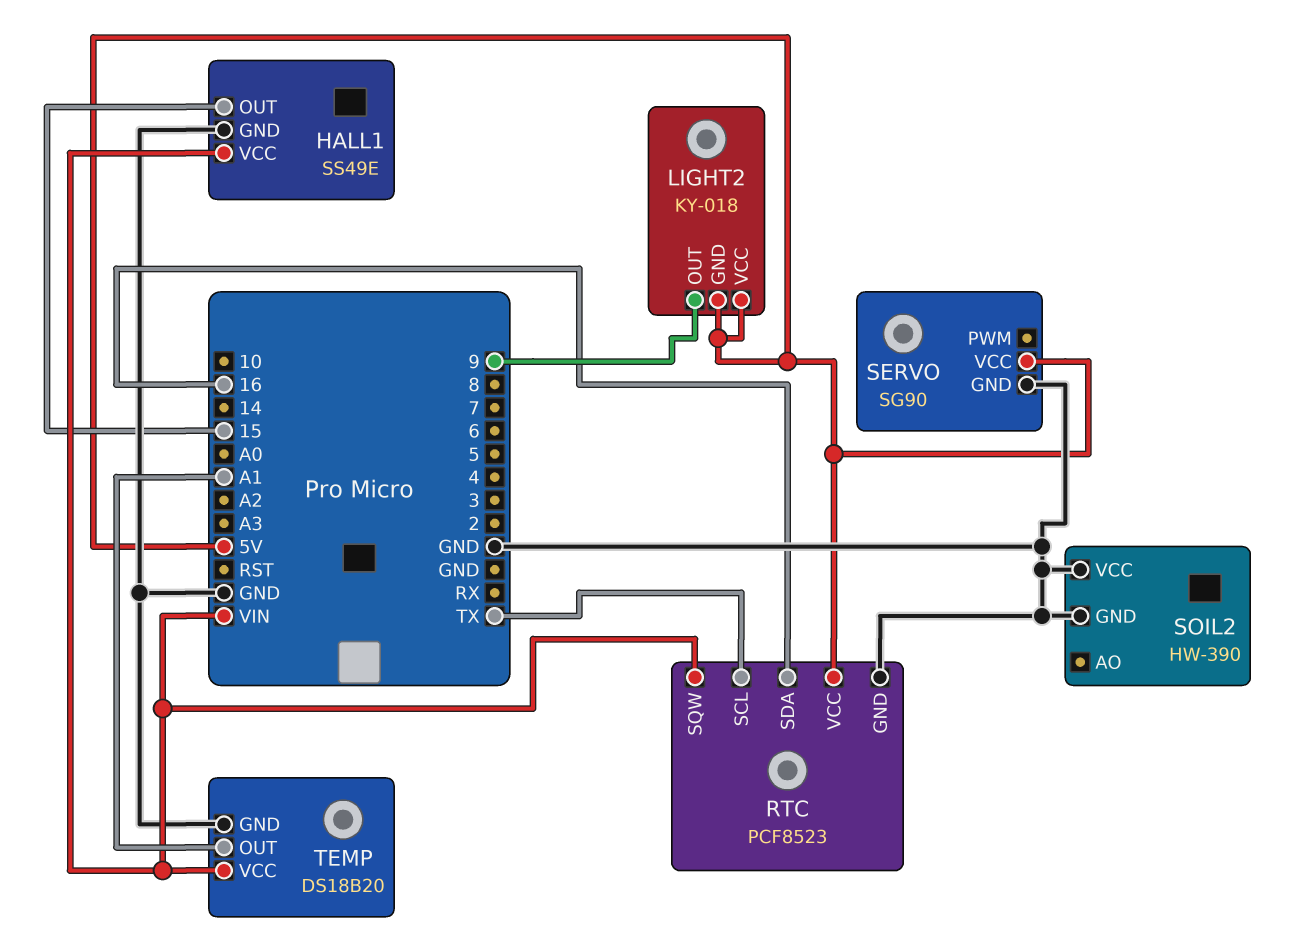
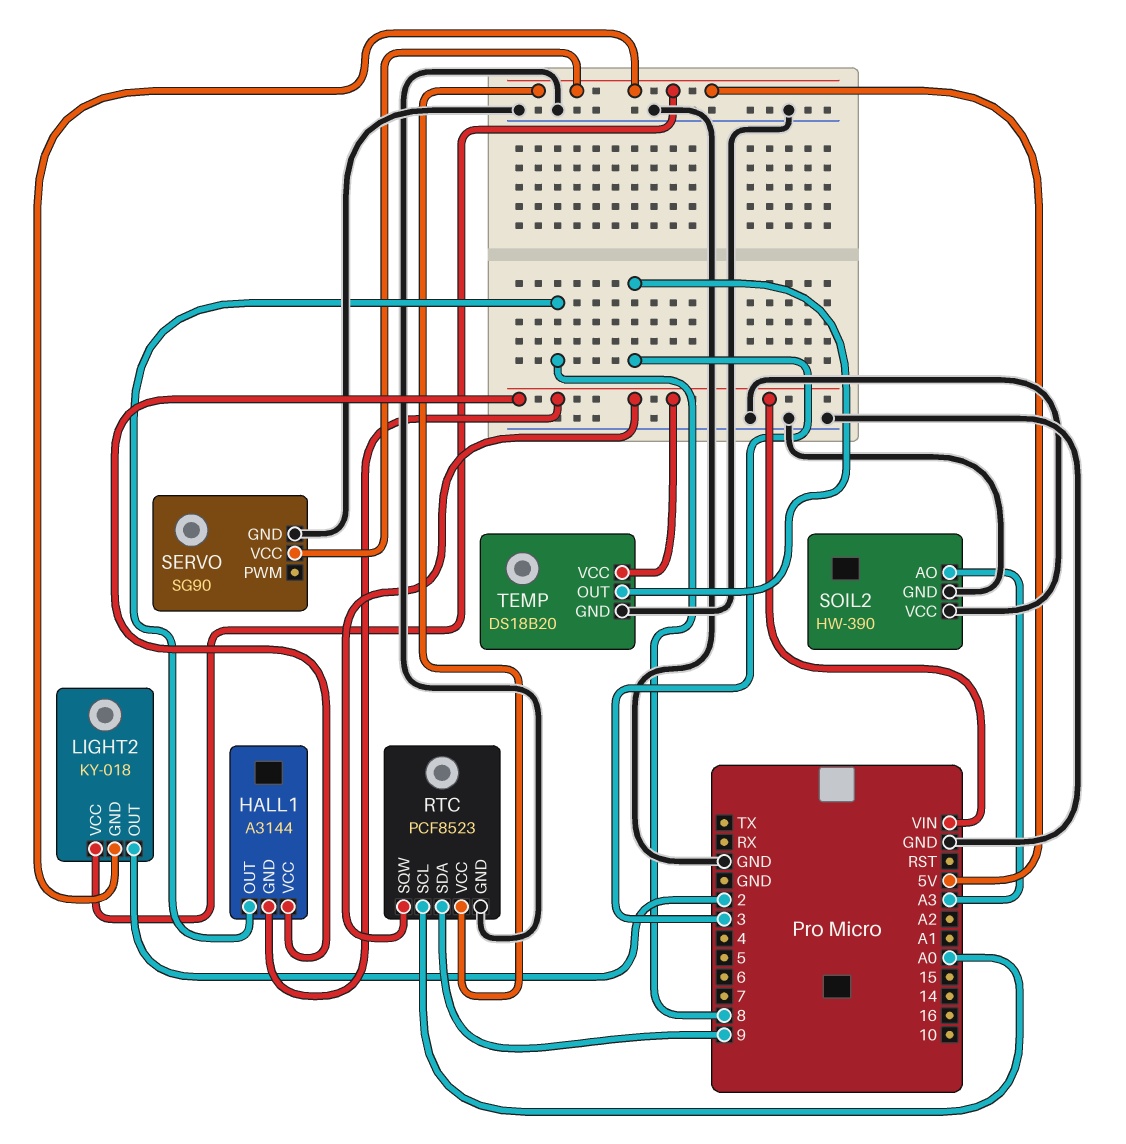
HALL1: SS49E -> A3144
HALL1 pin GND: GND -> VIN
HALL1 pin OUT: 15 -> 8
LIGHT2 pin OUT: 9 -> 2
RTC pin SCL: TX -> A0
RTC pin SDA: 16 -> 9
SOIL2 pin AO: none -> A3
TEMP pin OUT: A1 -> 3

